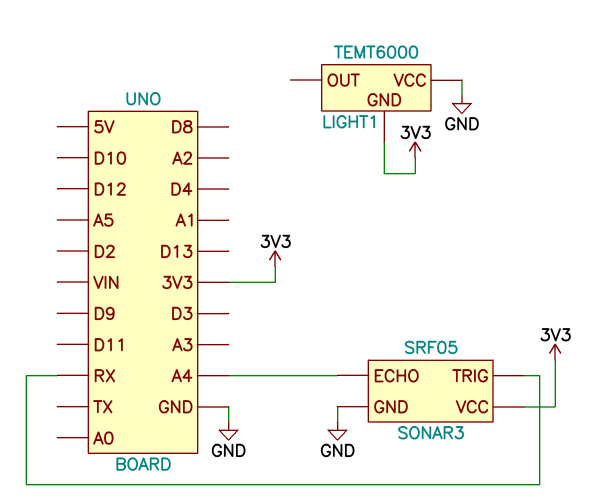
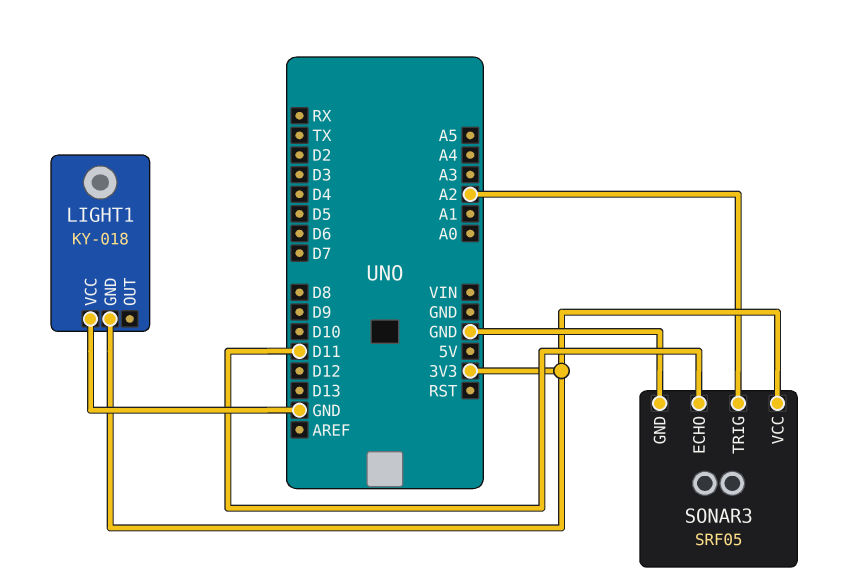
LIGHT1: TEMT6000 -> KY-018
SONAR3 pin ECHO: A4 -> D11
SONAR3 pin TRIG: RX -> A2

